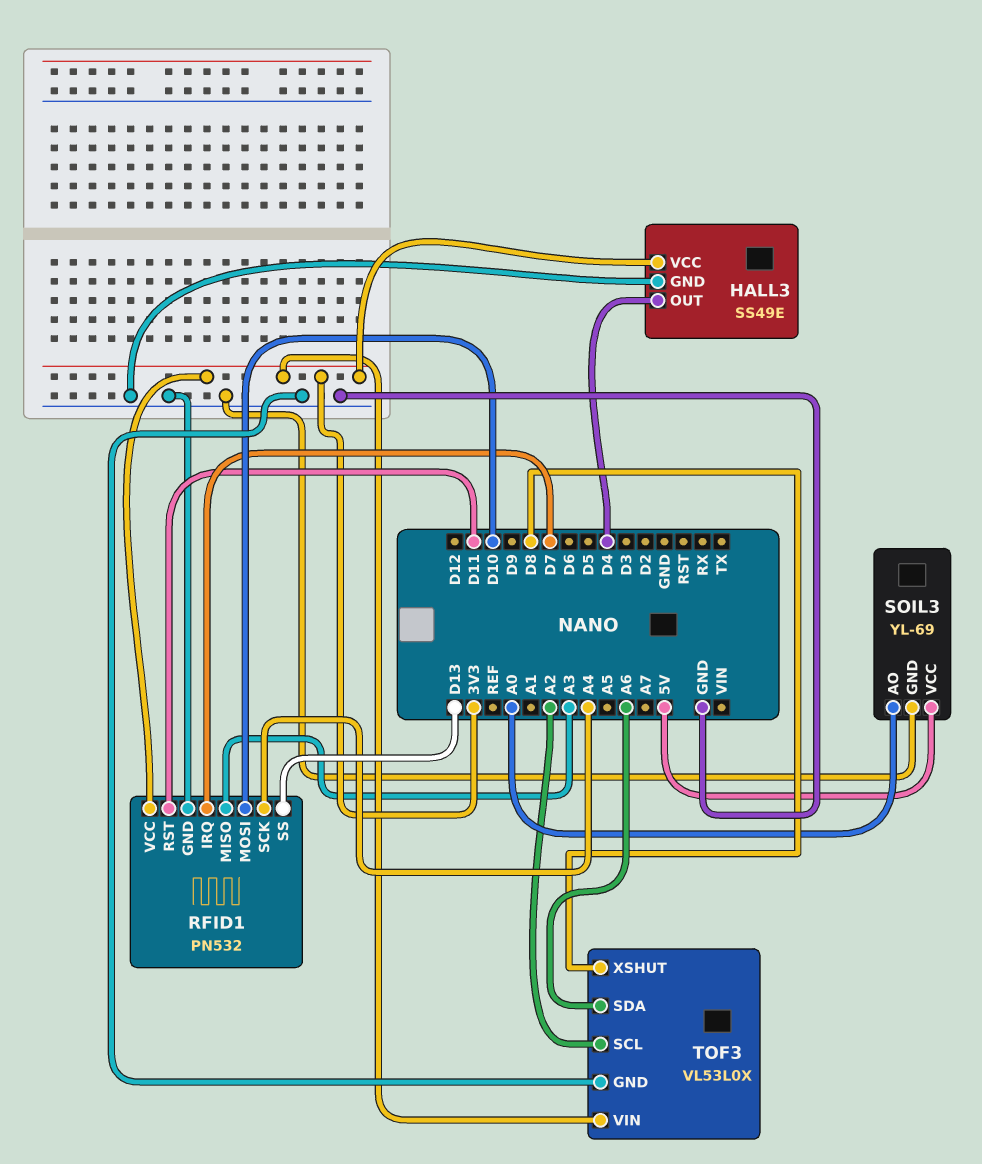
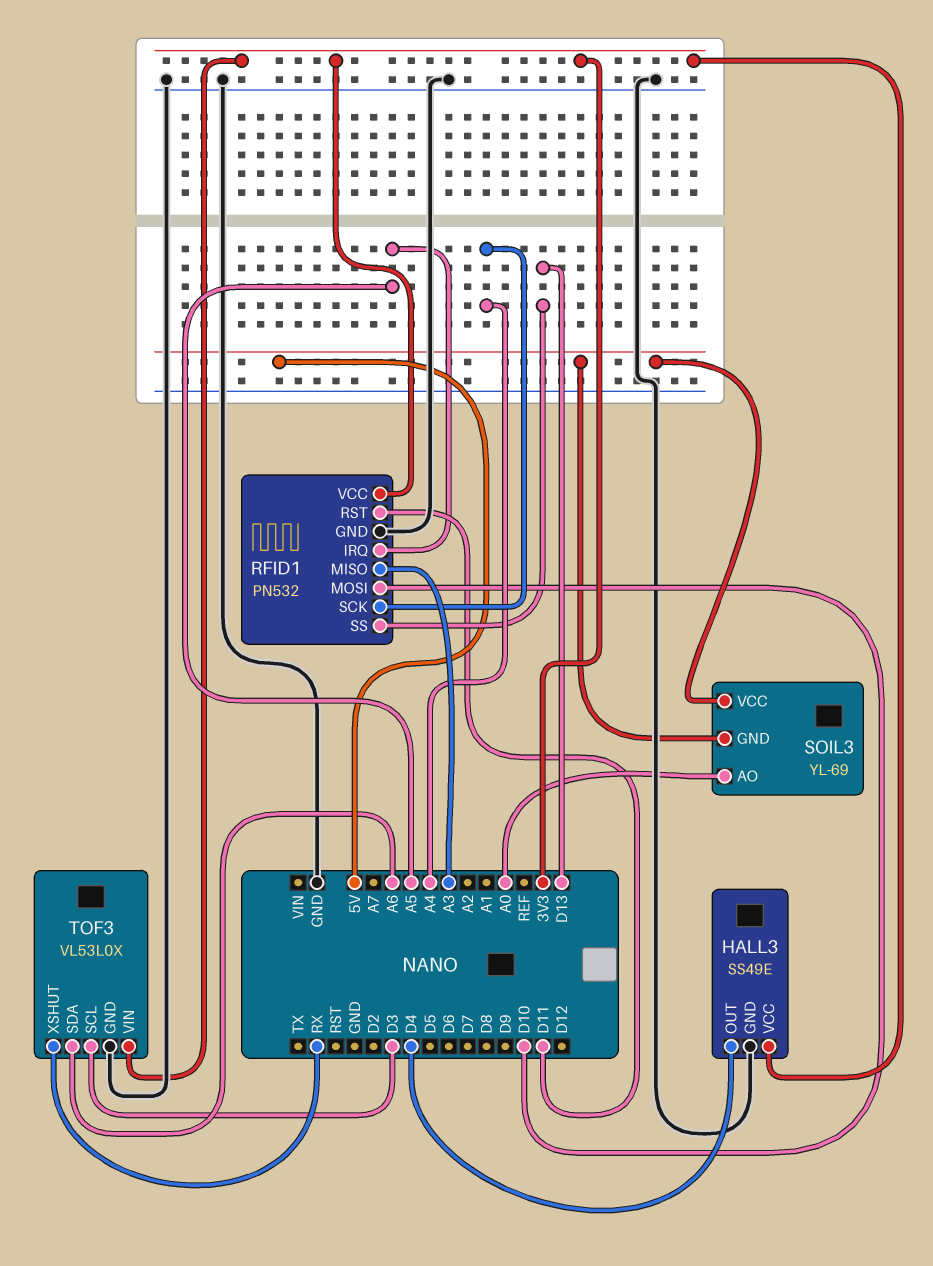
RFID1 pin IRQ: D7 -> A5
SOIL3 pin GND: GND -> 5V
TOF3 pin SCL: A2 -> D3
TOF3 pin XSHUT: D8 -> RX

